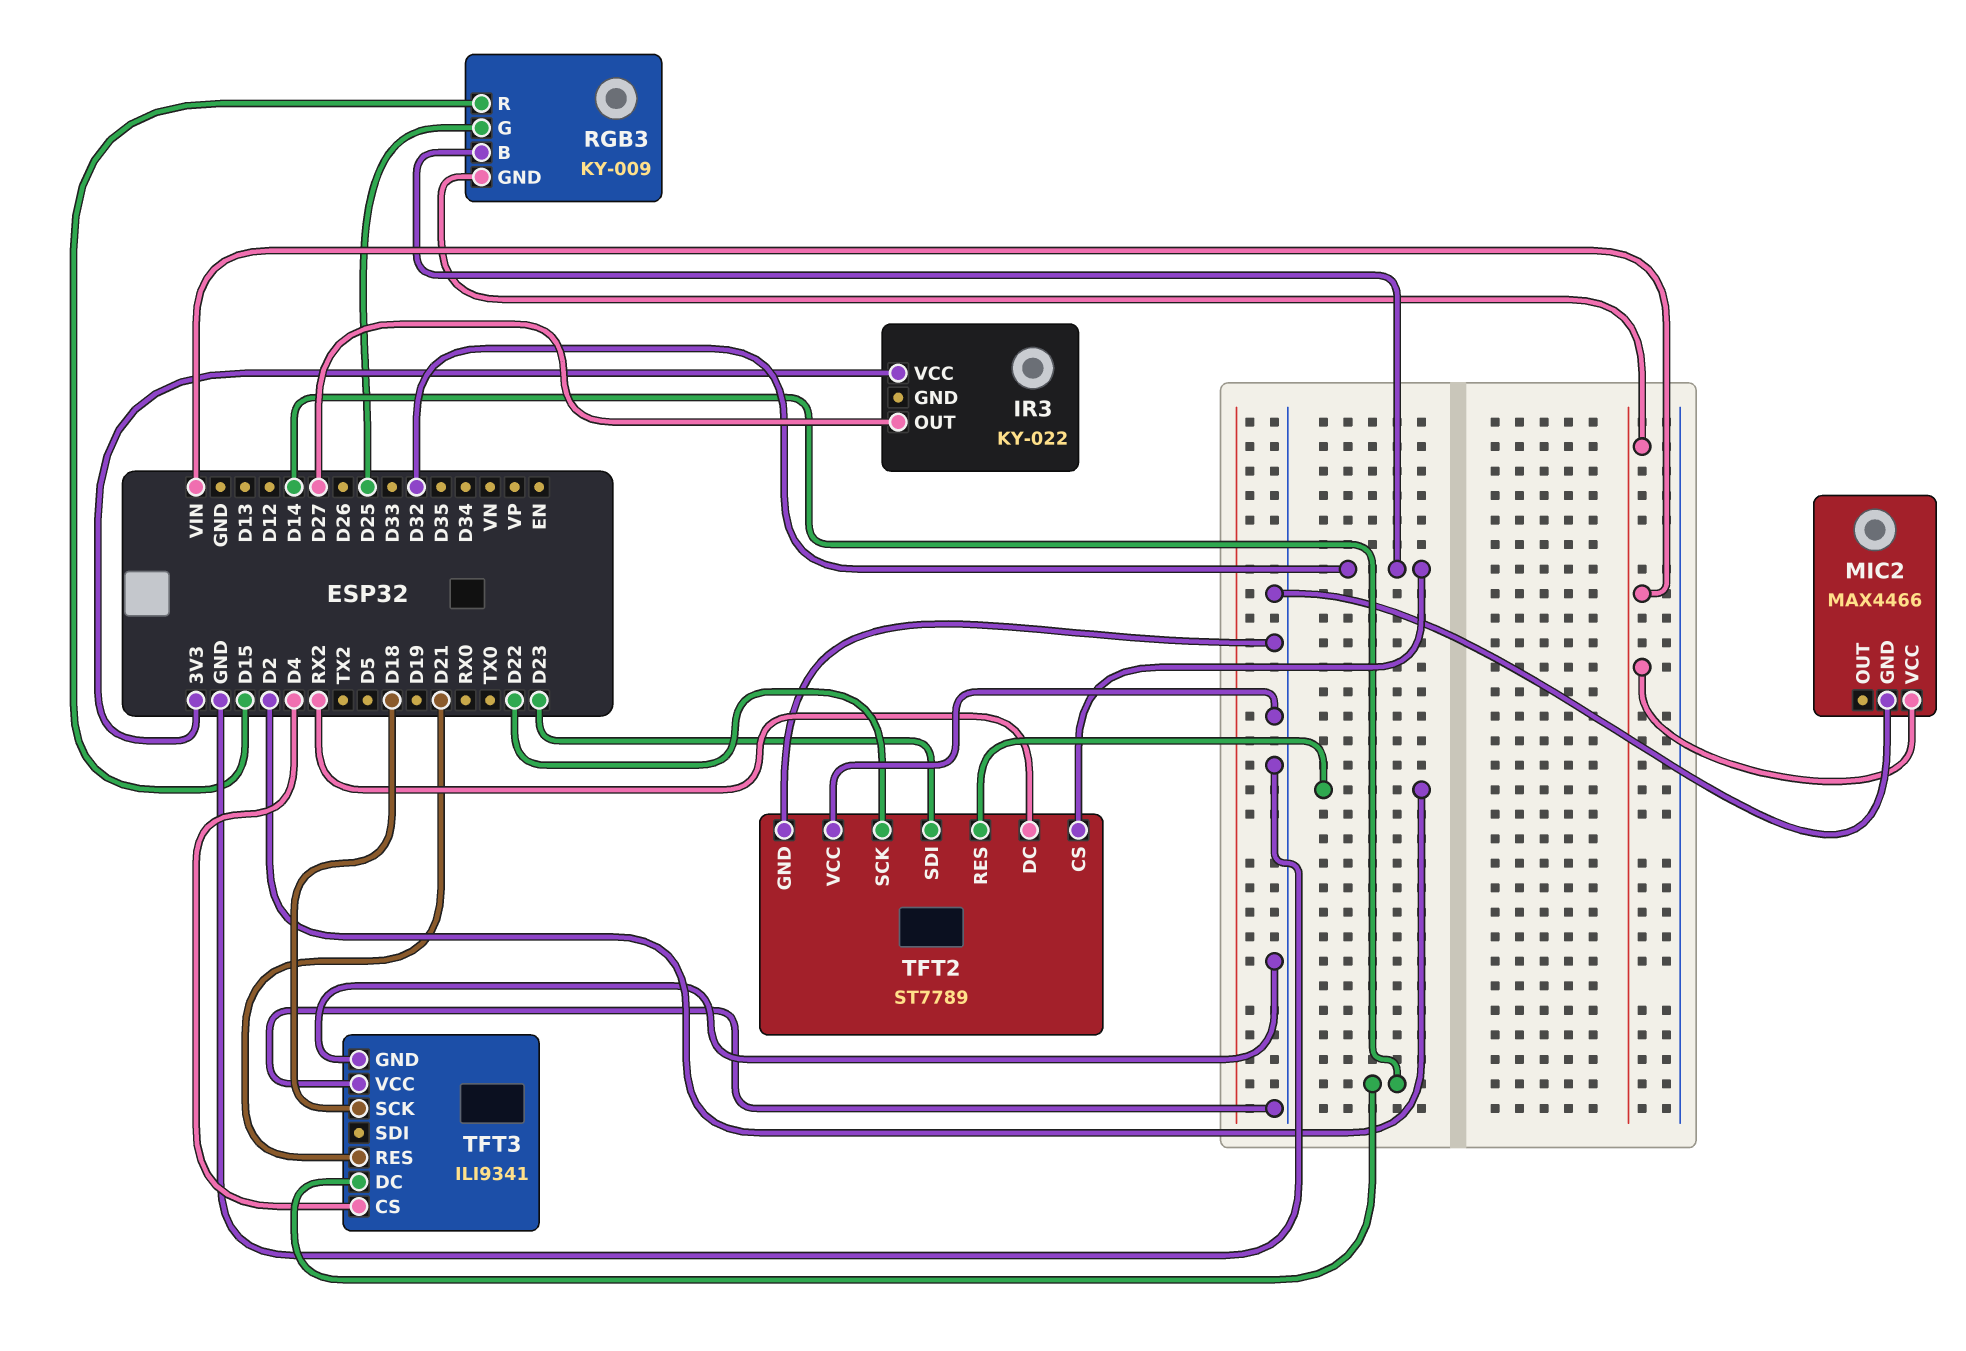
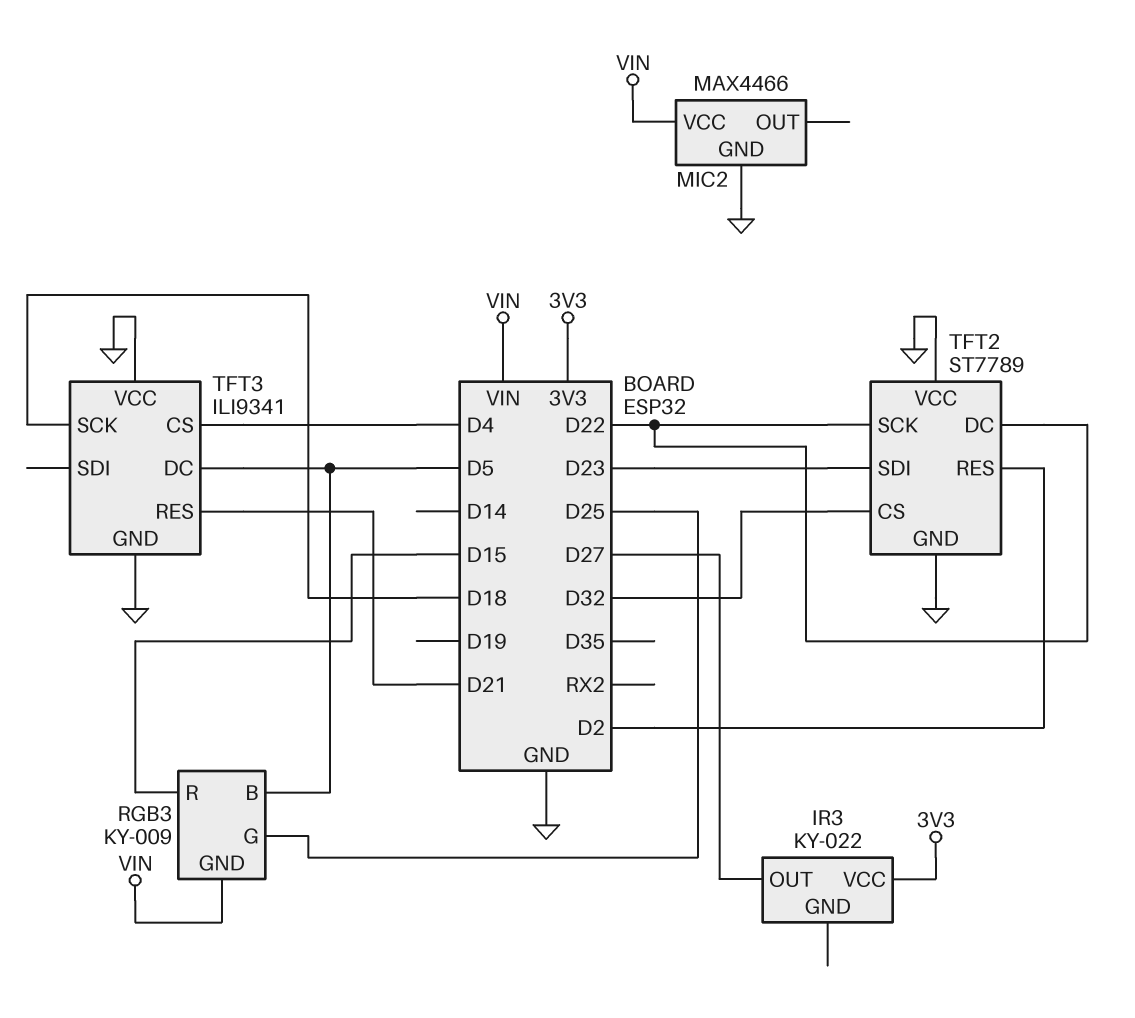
RGB3 pin B: D32 -> D5
TFT2 pin DC: RX2 -> D22
TFT3 pin DC: D14 -> D5

